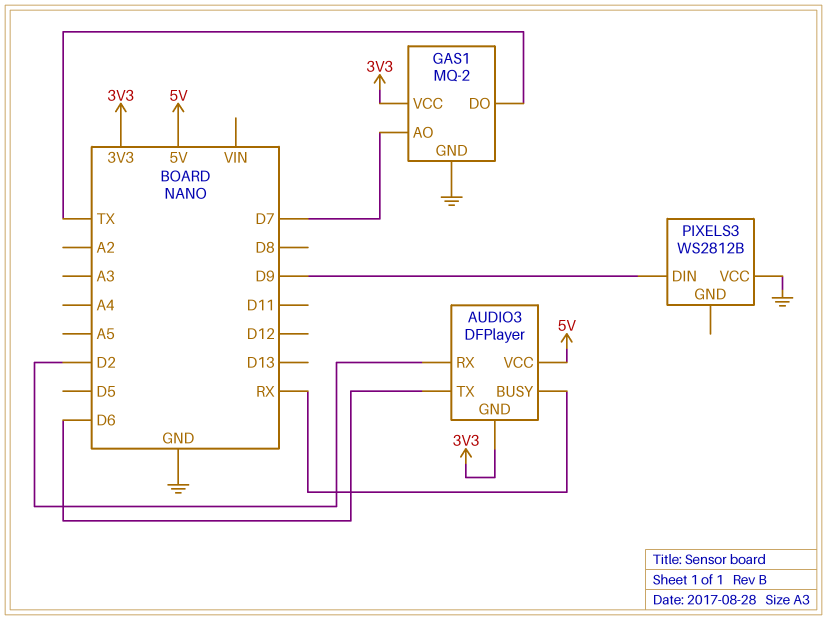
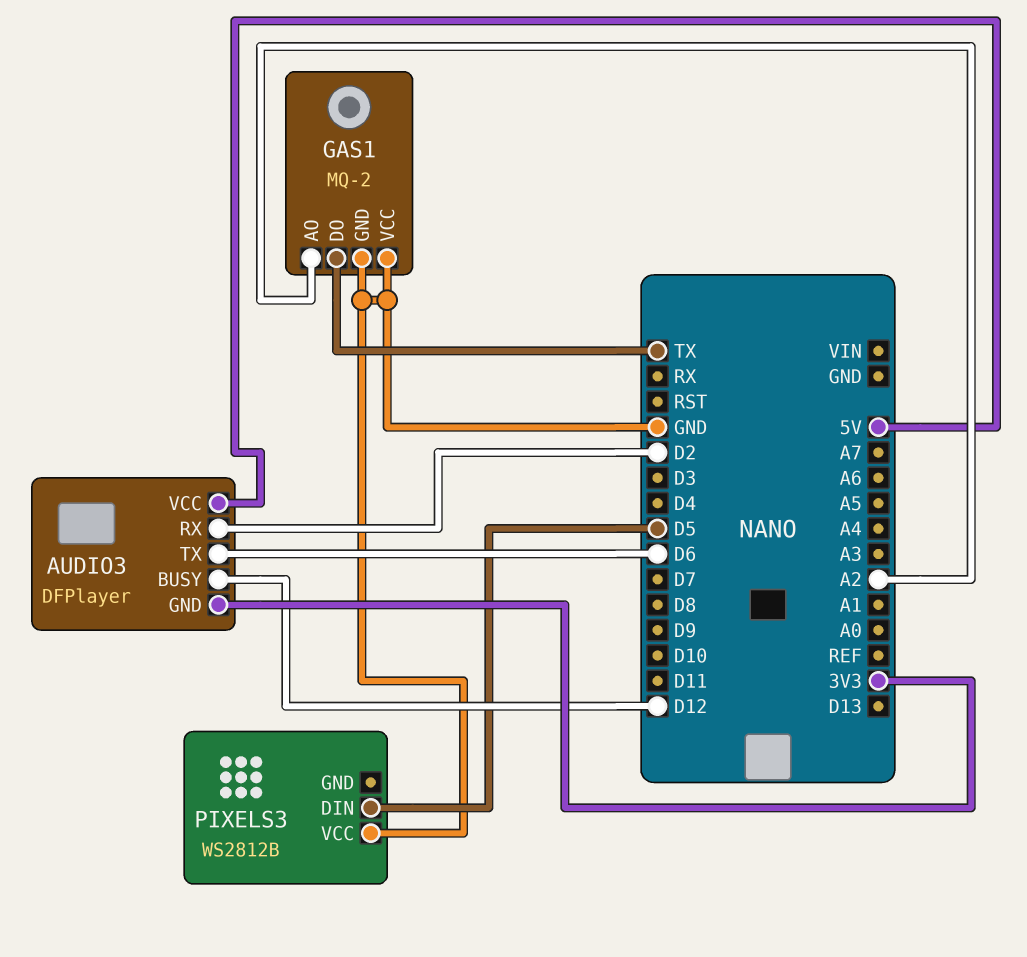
AUDIO3 pin BUSY: RX -> D12
GAS1 pin AO: D7 -> A2
GAS1 pin VCC: 3V3 -> GND
PIXELS3 pin DIN: D9 -> D5

